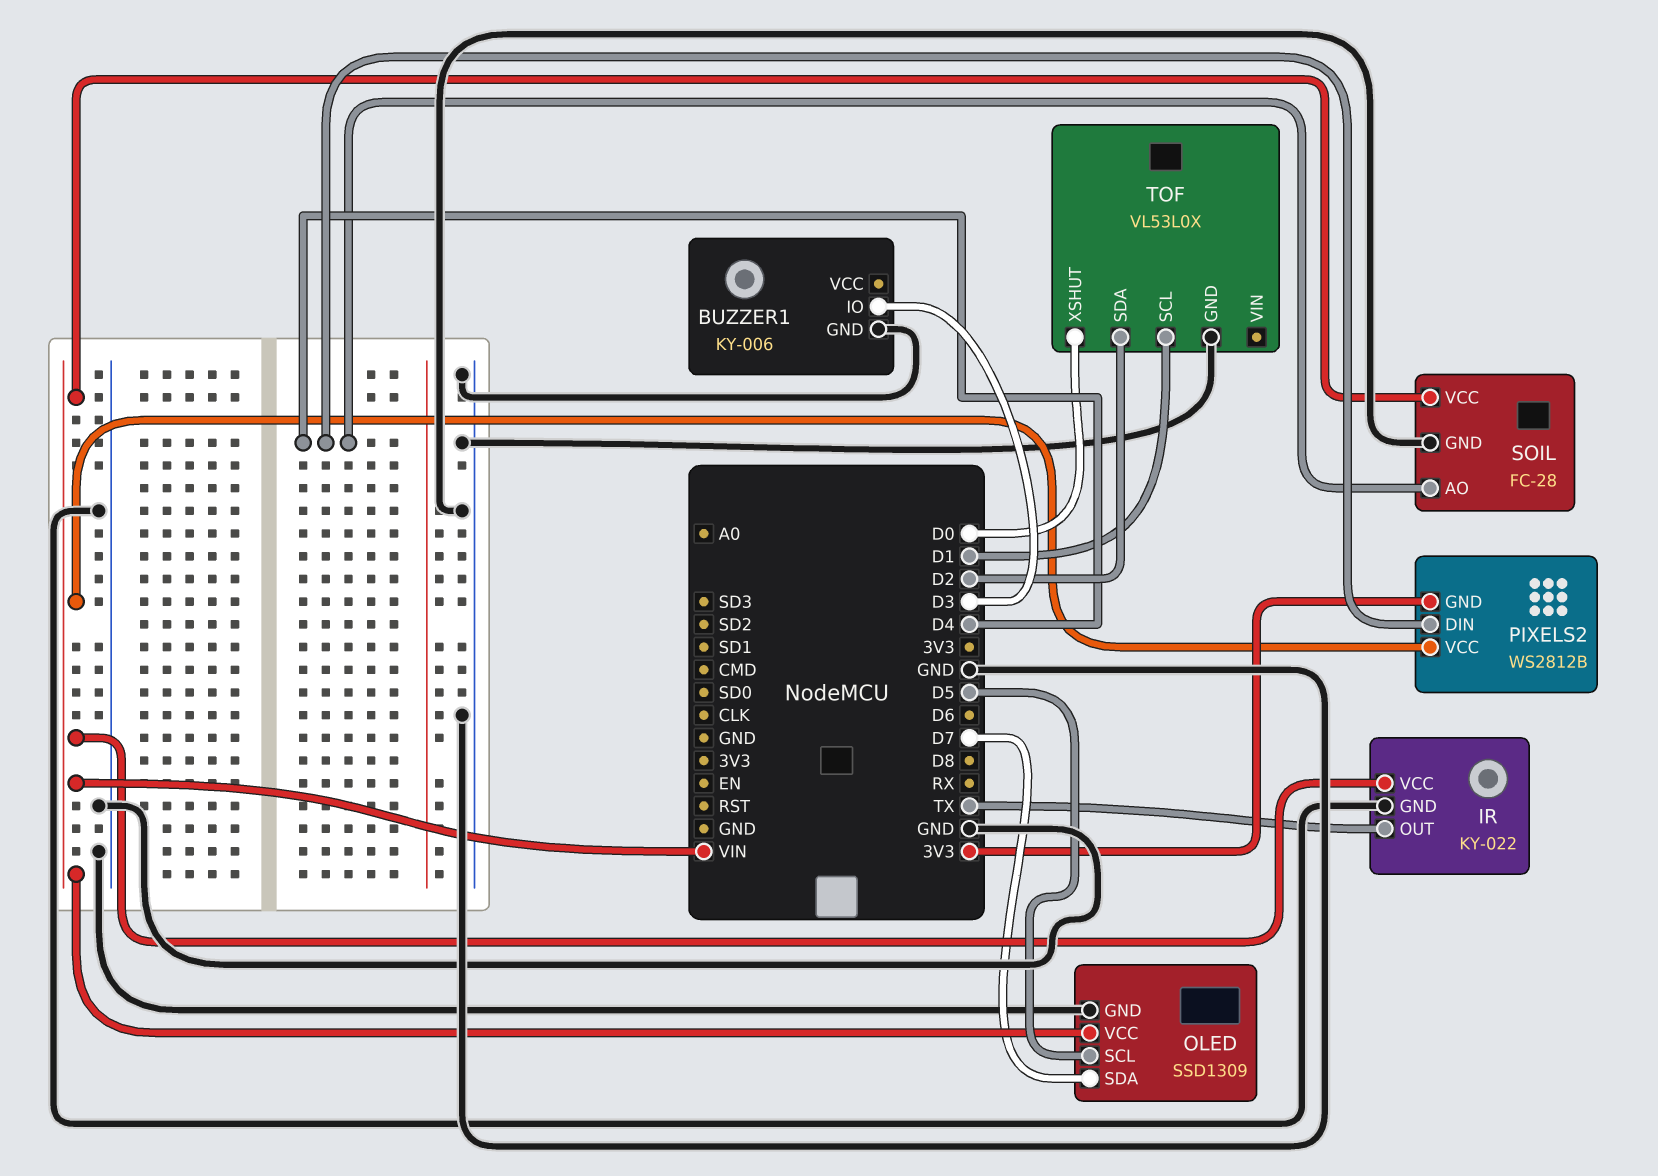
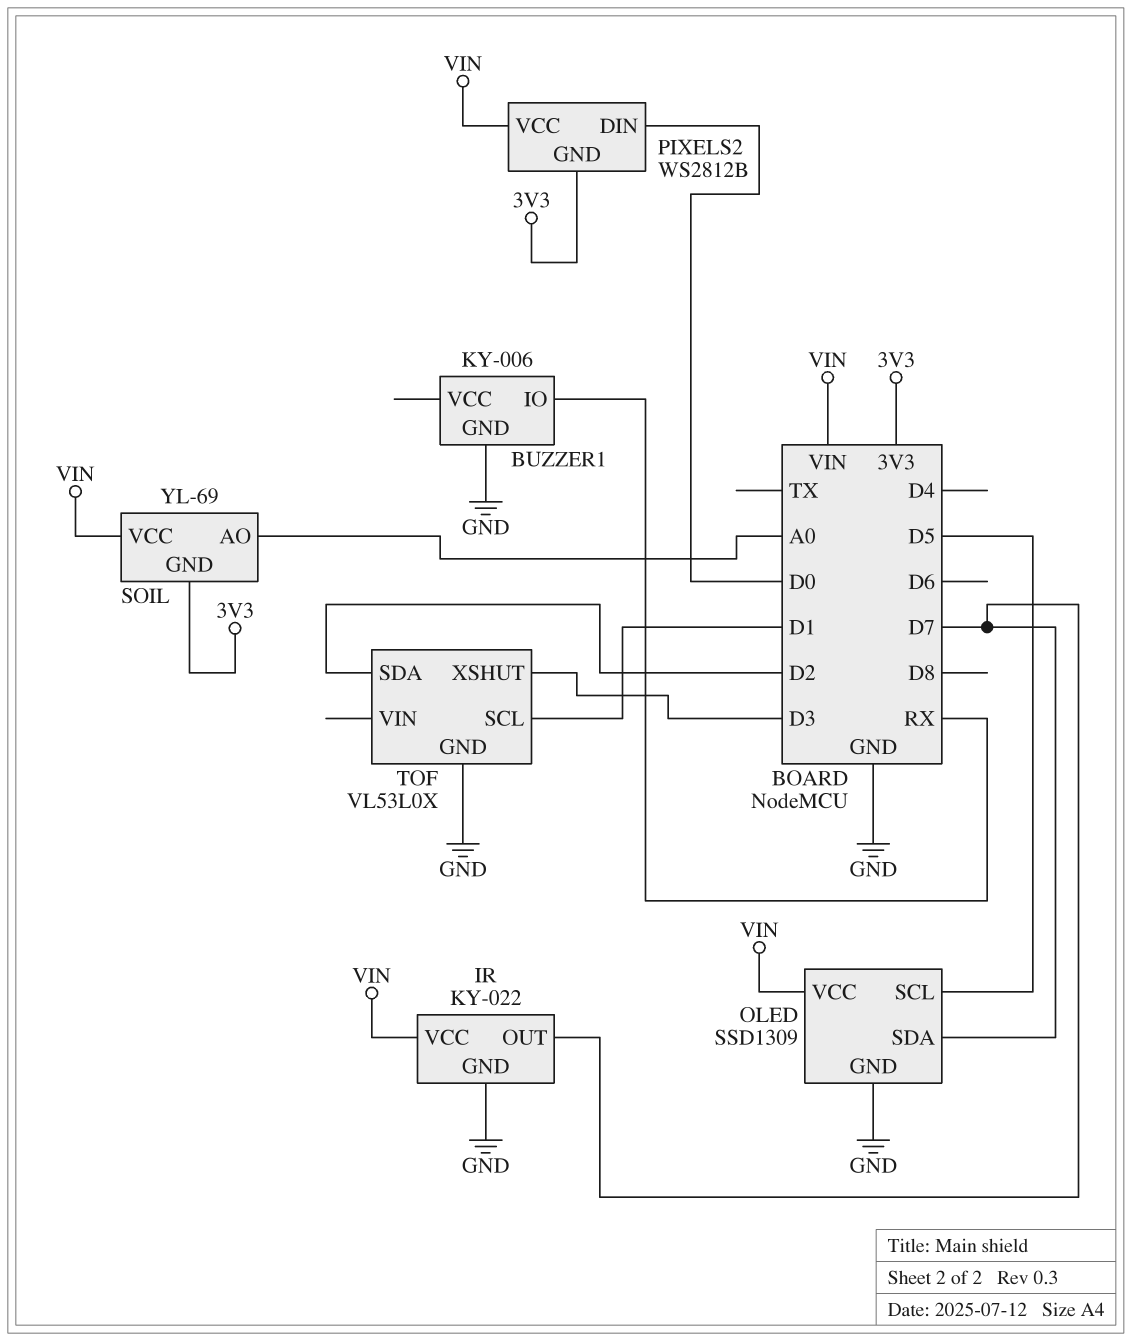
BUZZER1 pin IO: D3 -> RX
IR pin OUT: TX -> D7
PIXELS2 pin DIN: D4 -> D0
SOIL: FC-28 -> YL-69
SOIL pin AO: D4 -> A0
SOIL pin GND: GND -> 3V3
TOF pin XSHUT: D0 -> D3

